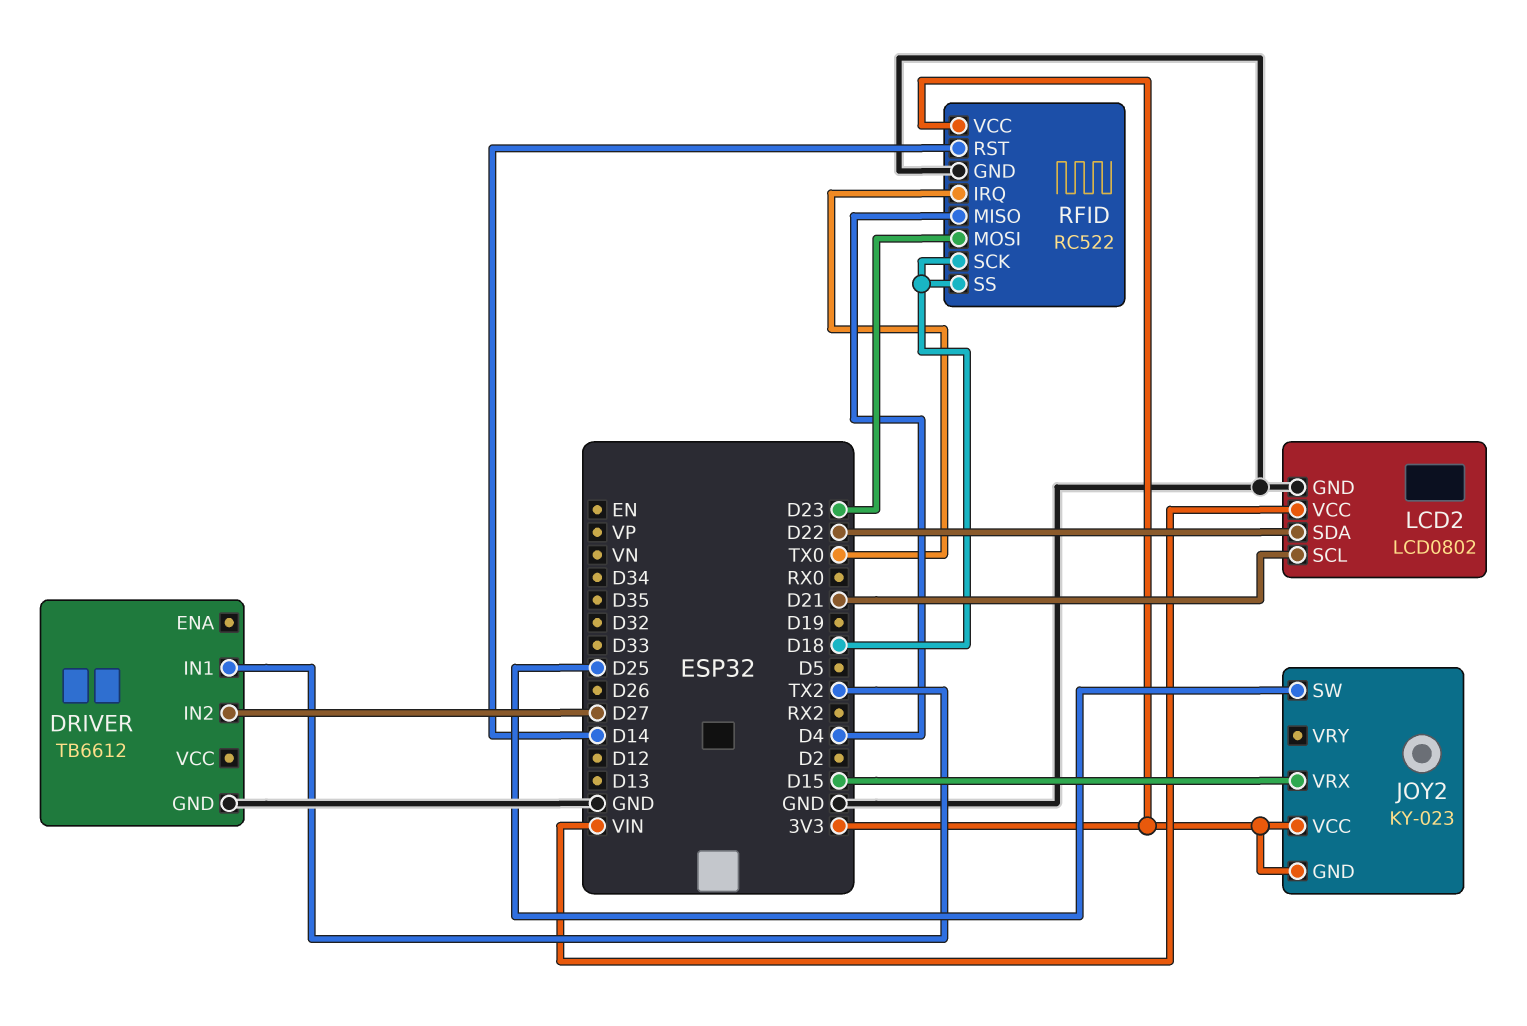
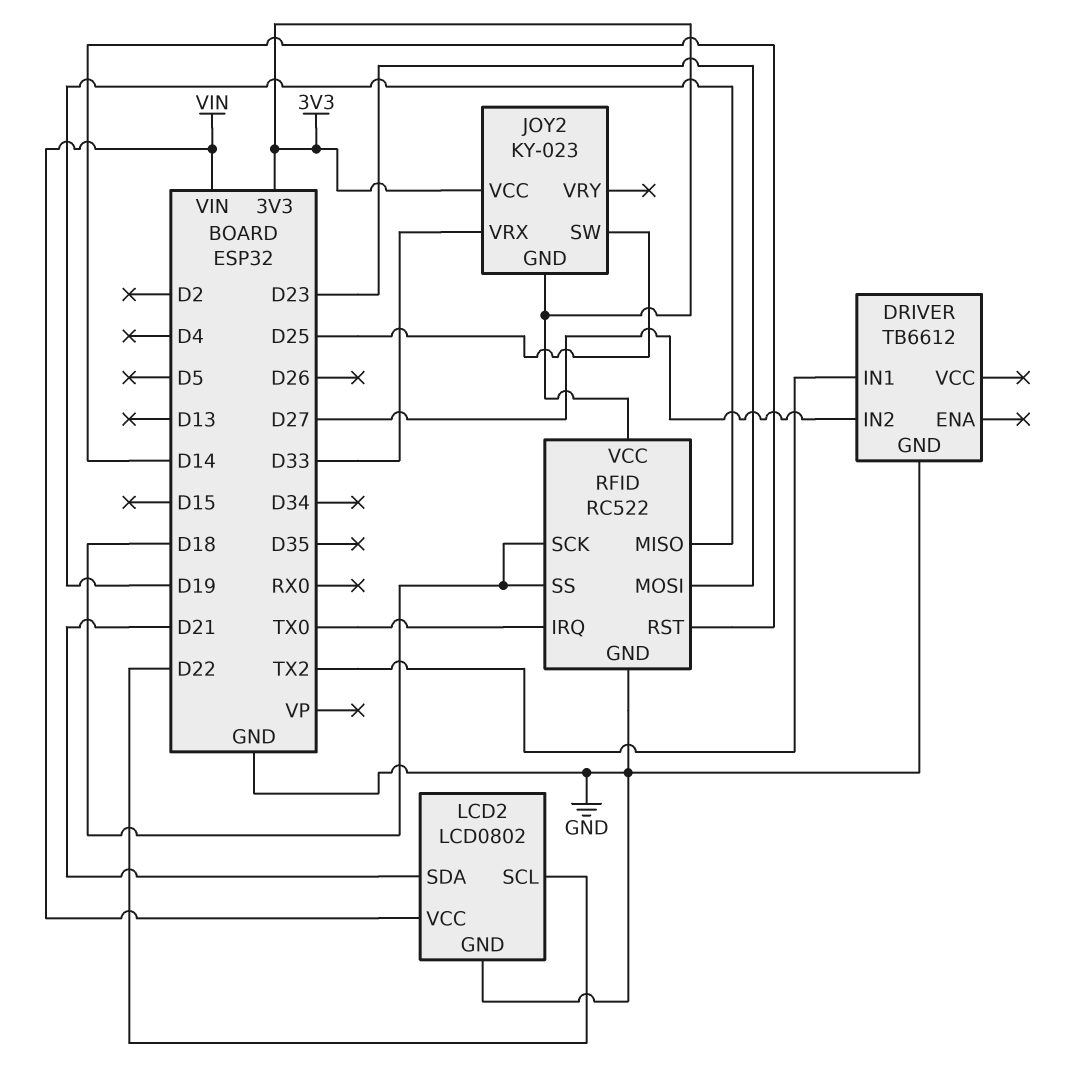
JOY2 pin VRX: D15 -> D33
LCD2 pin SCL: D21 -> D22
LCD2 pin SDA: D22 -> D21
RFID pin MISO: D4 -> D19

